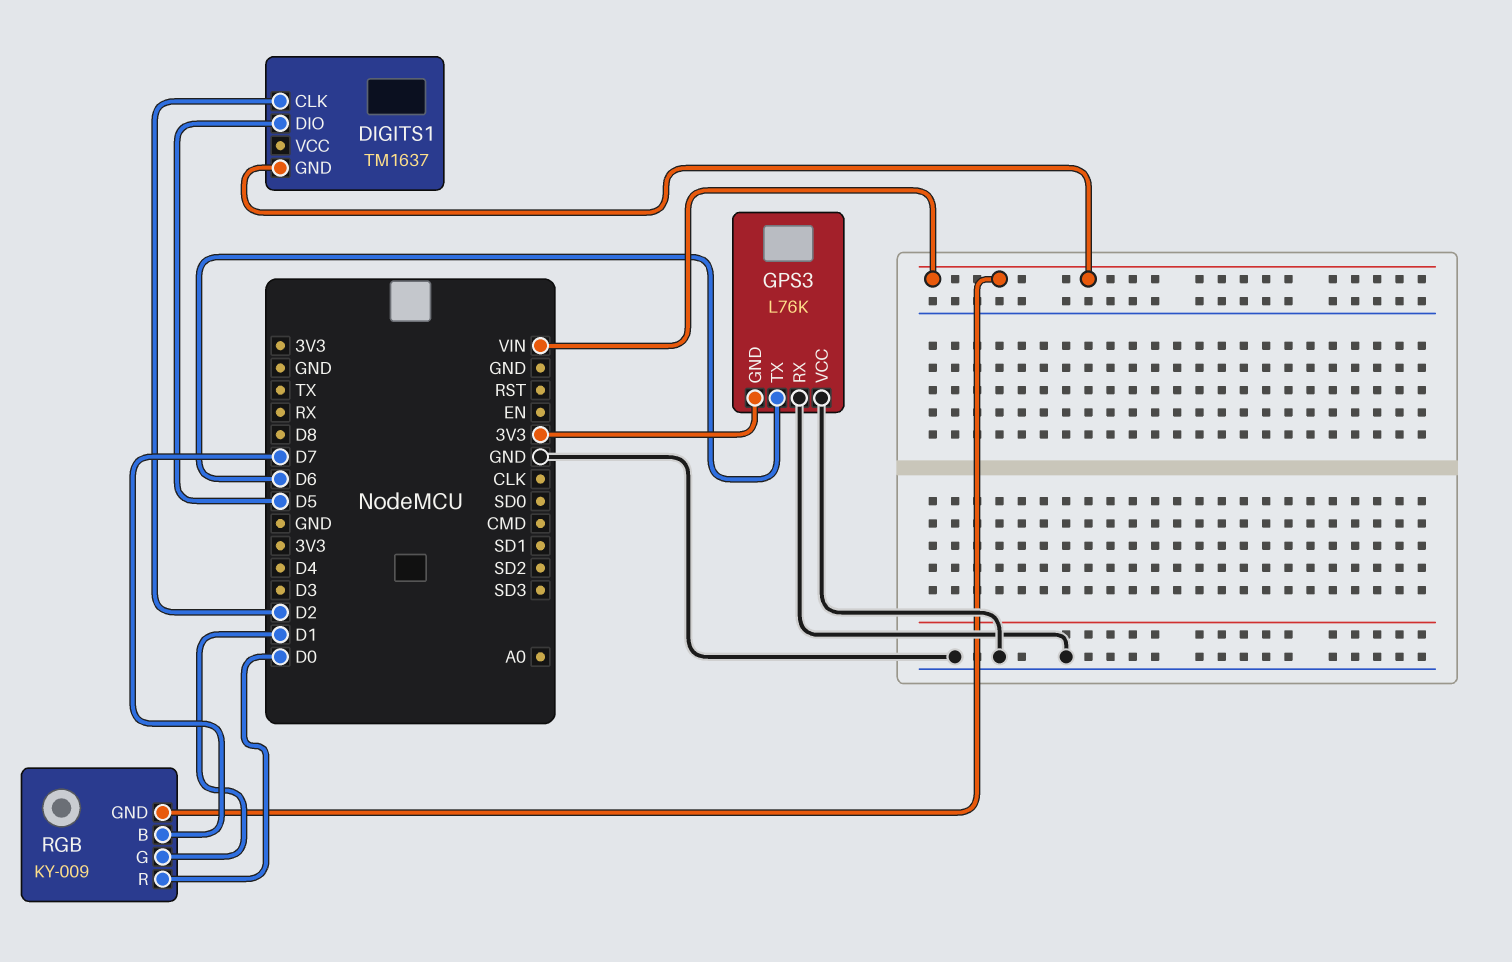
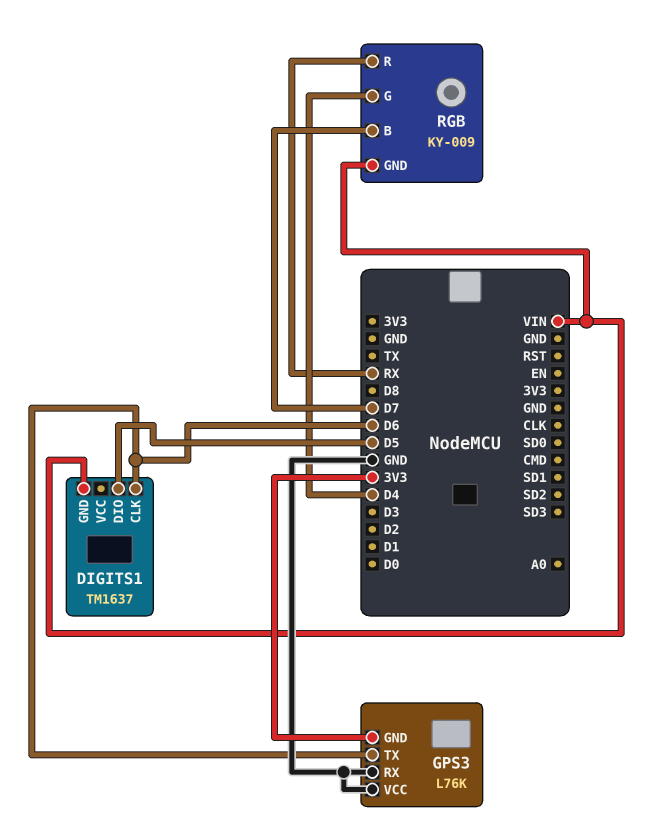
DIGITS1 pin CLK: D2 -> D6
RGB pin G: D1 -> D4
RGB pin R: D0 -> RX

